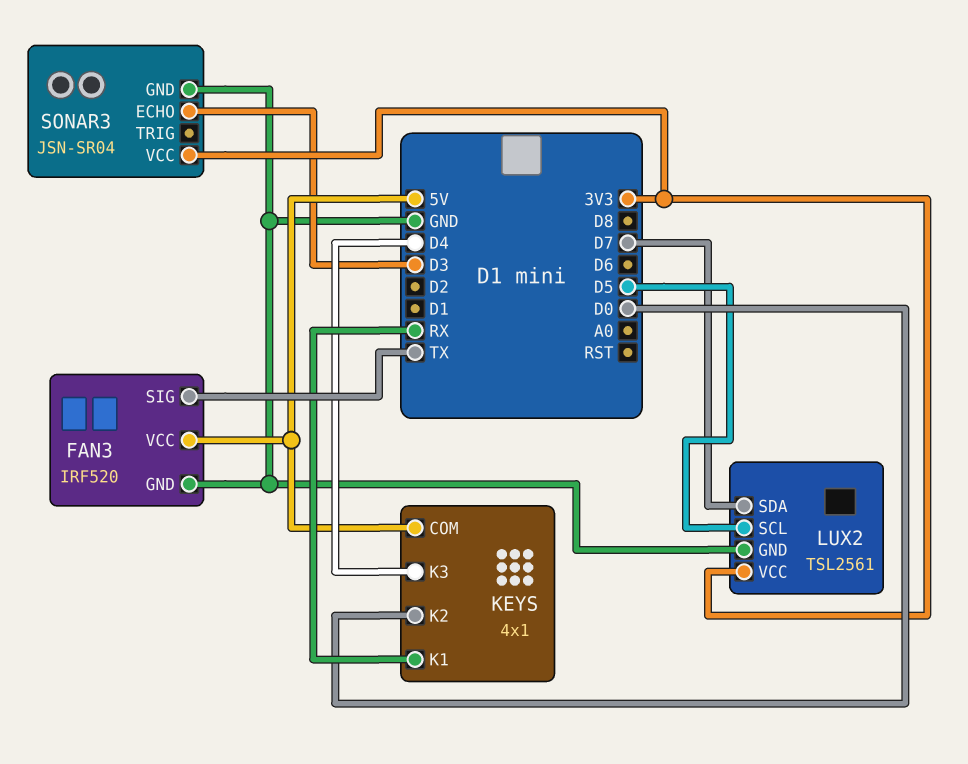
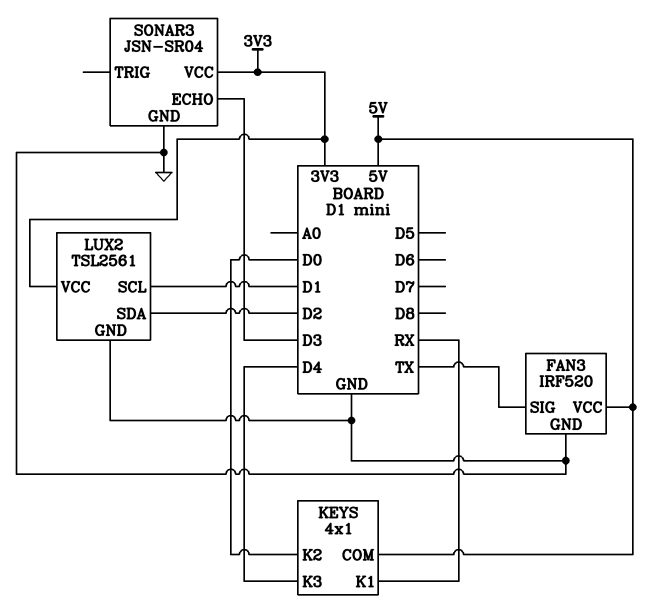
LUX2 pin SCL: D5 -> D1
LUX2 pin SDA: D7 -> D2

